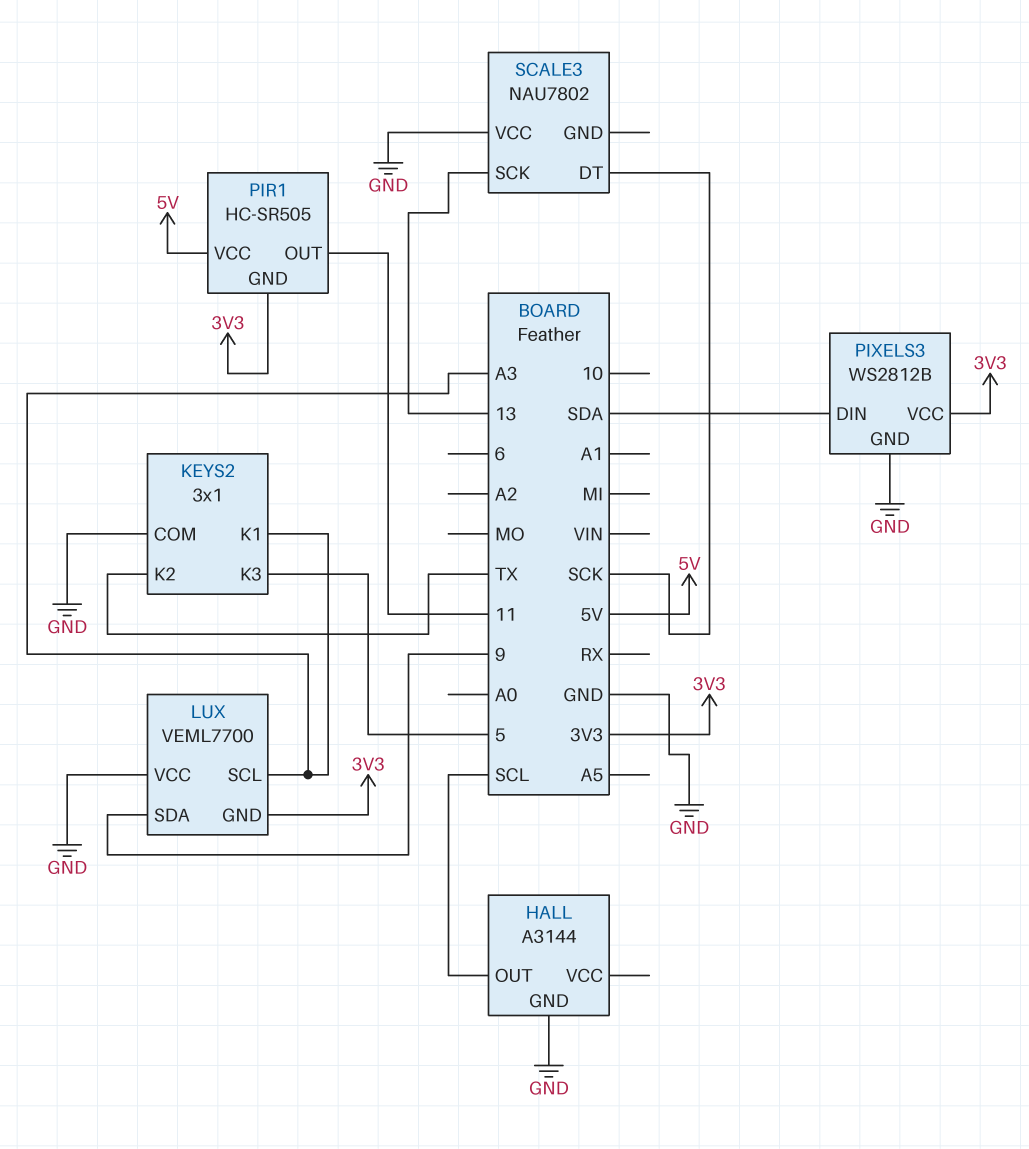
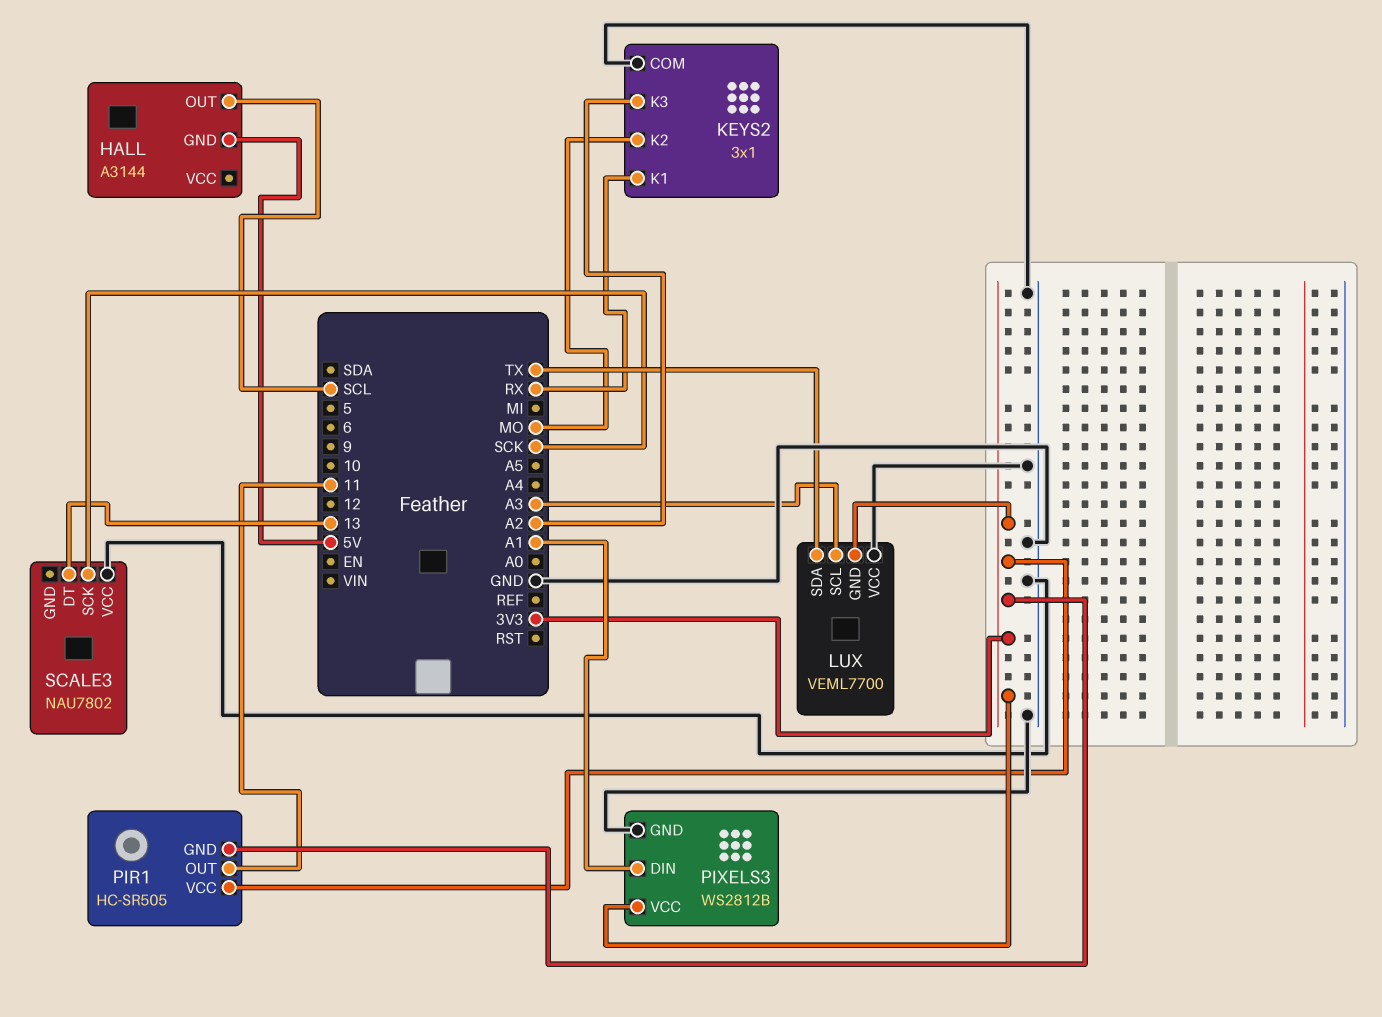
HALL pin GND: GND -> 5V
KEYS2 pin K1: A3 -> RX
KEYS2 pin K2: TX -> MO
KEYS2 pin K3: 5 -> A2
LUX pin SDA: 9 -> TX
PIR1 pin VCC: 5V -> 3V3
PIXELS3 pin DIN: SDA -> A1
SCALE3 pin DT: SCK -> 13
SCALE3 pin SCK: 13 -> SCK

